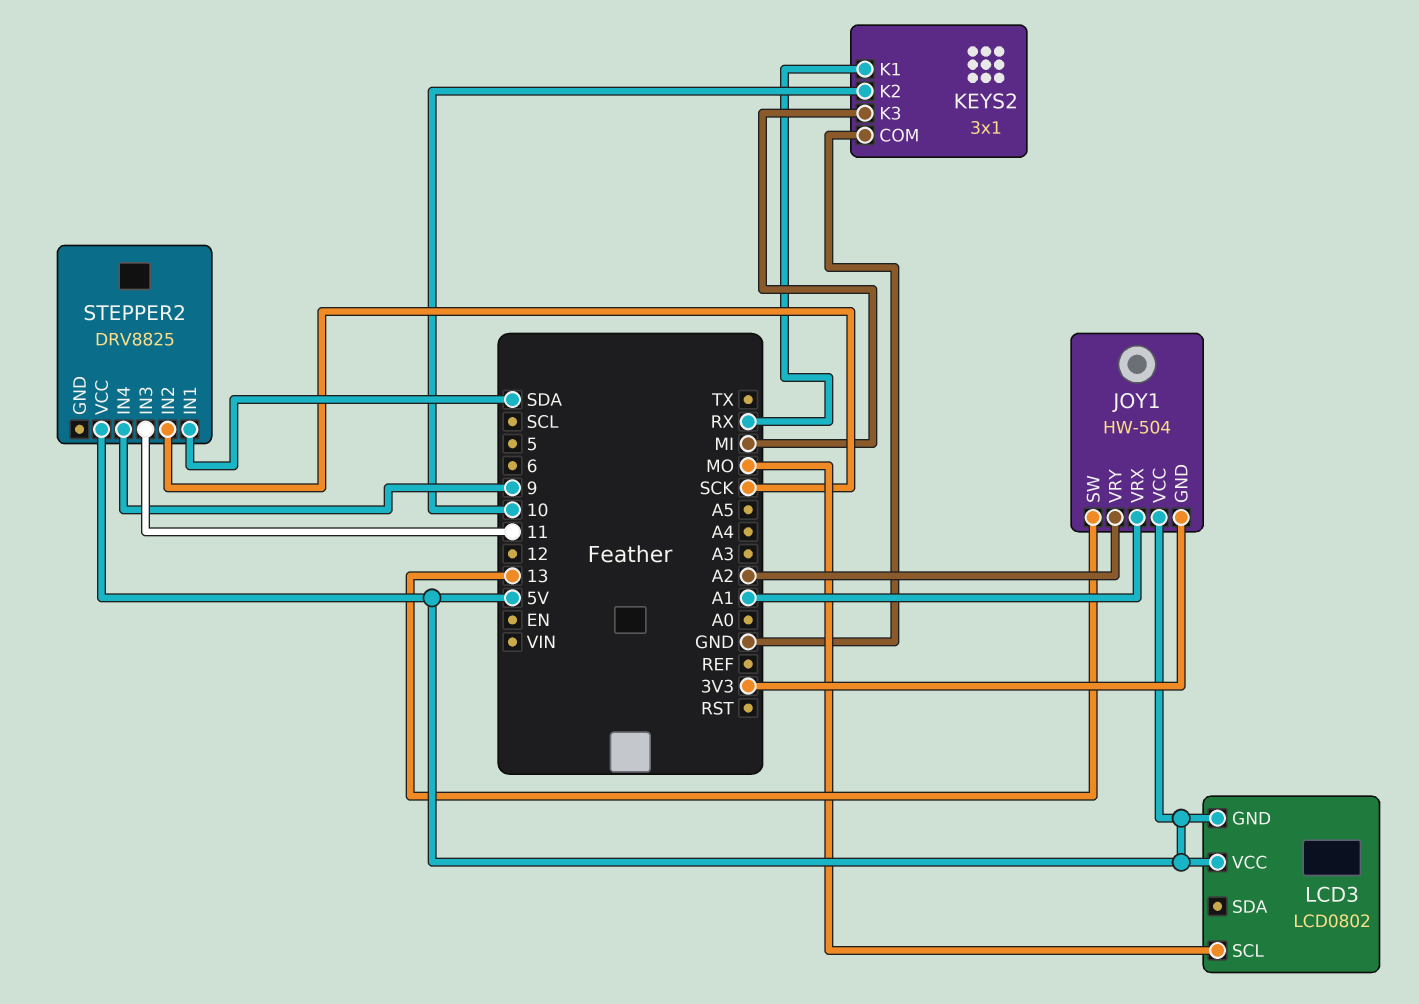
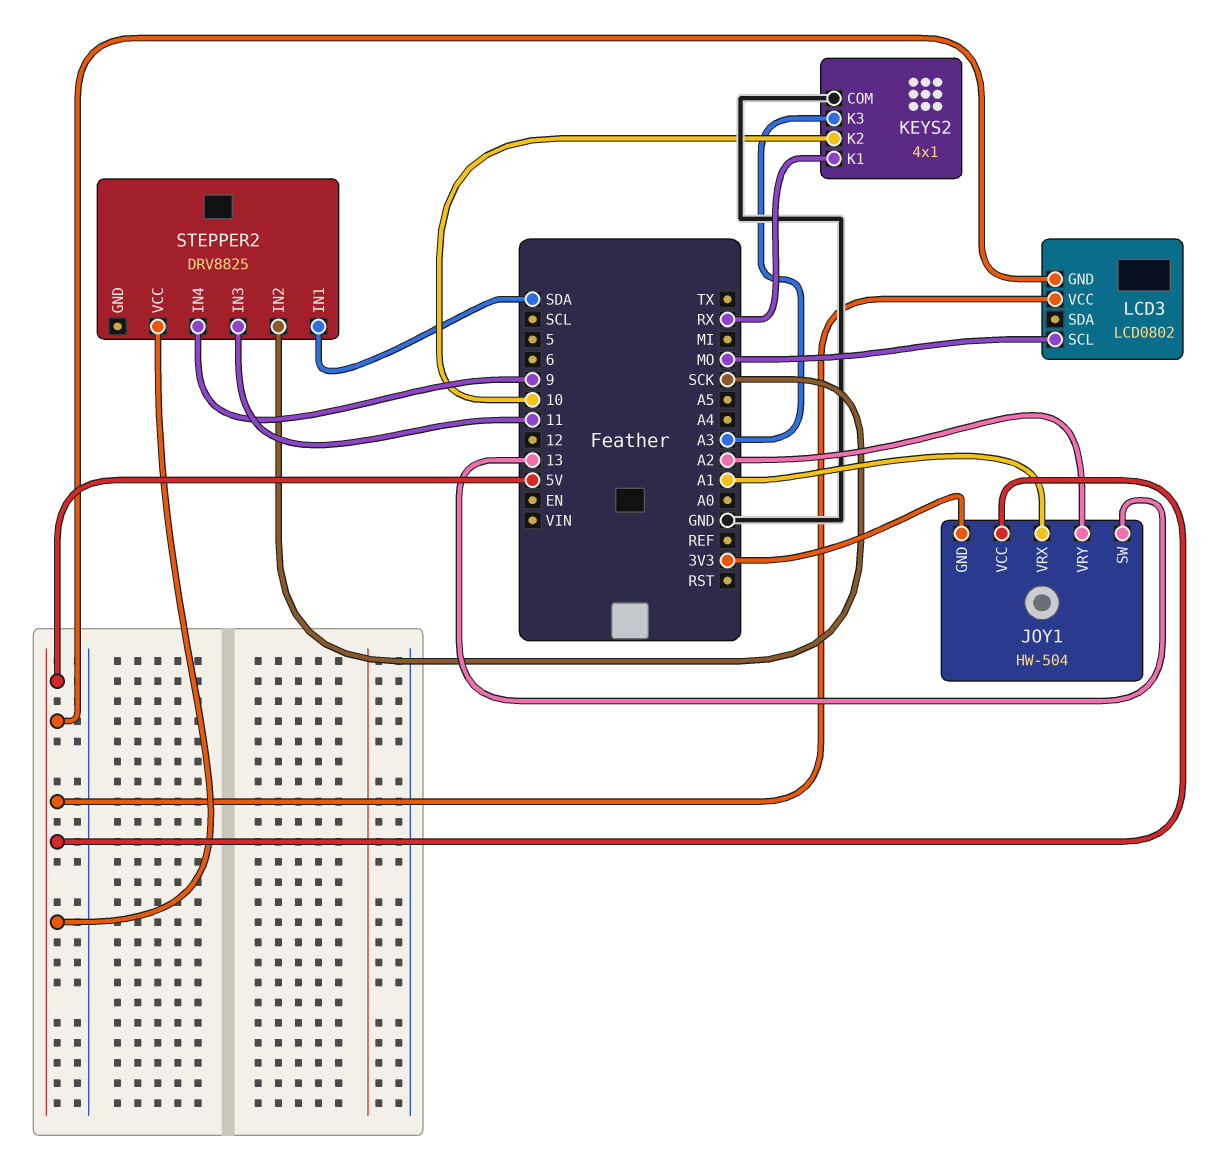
KEYS2: 3x1 -> 4x1
KEYS2 pin K3: MI -> A3

